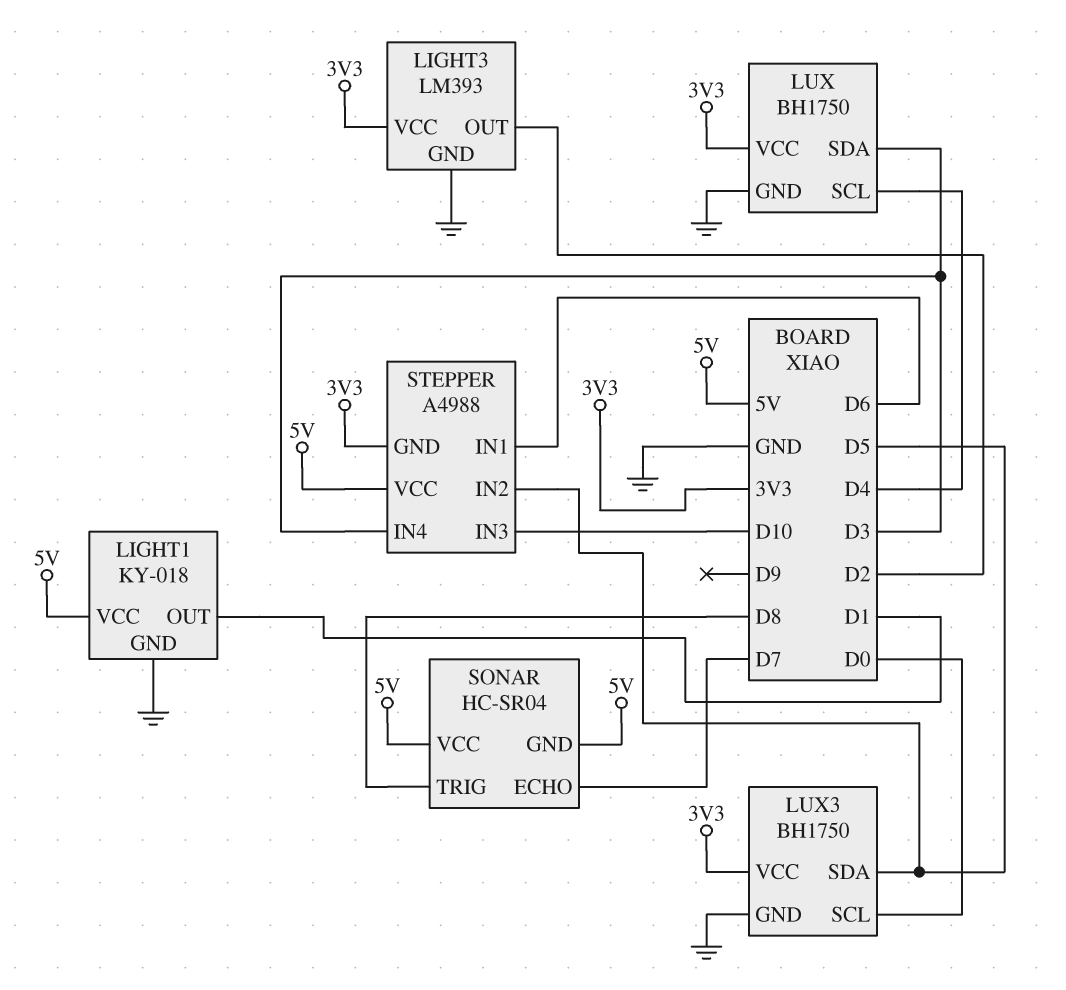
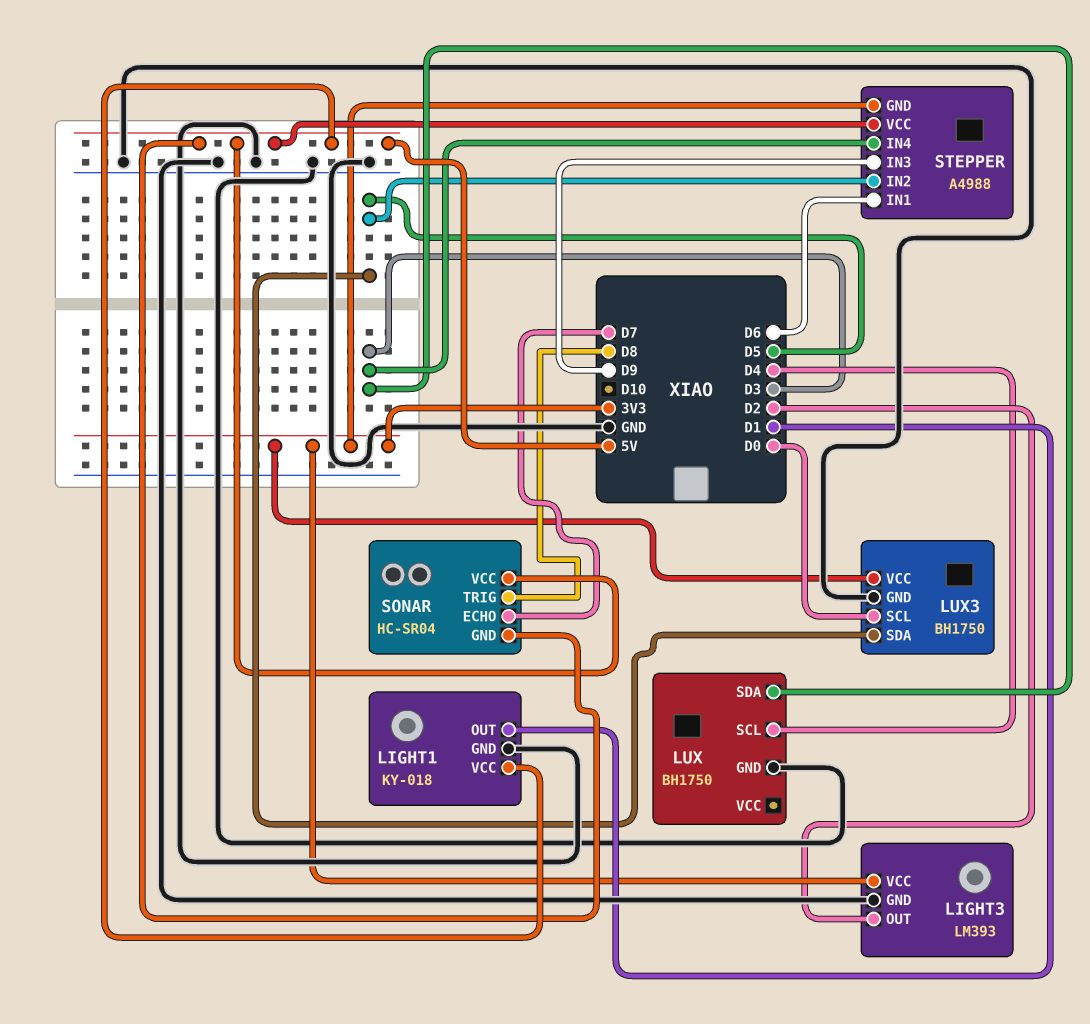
LUX pin VCC: 3V3 -> none
STEPPER pin IN3: D10 -> D9

